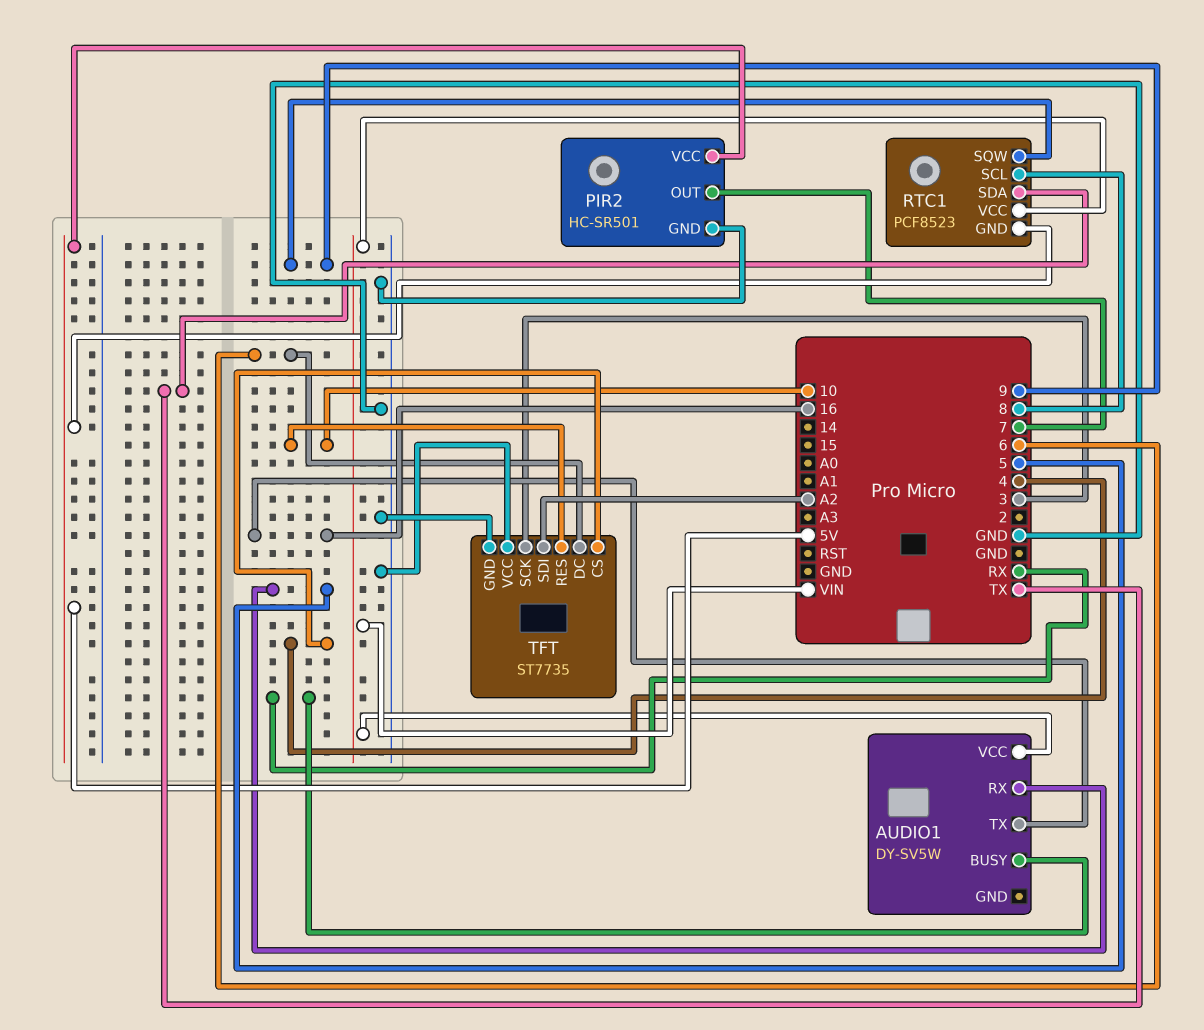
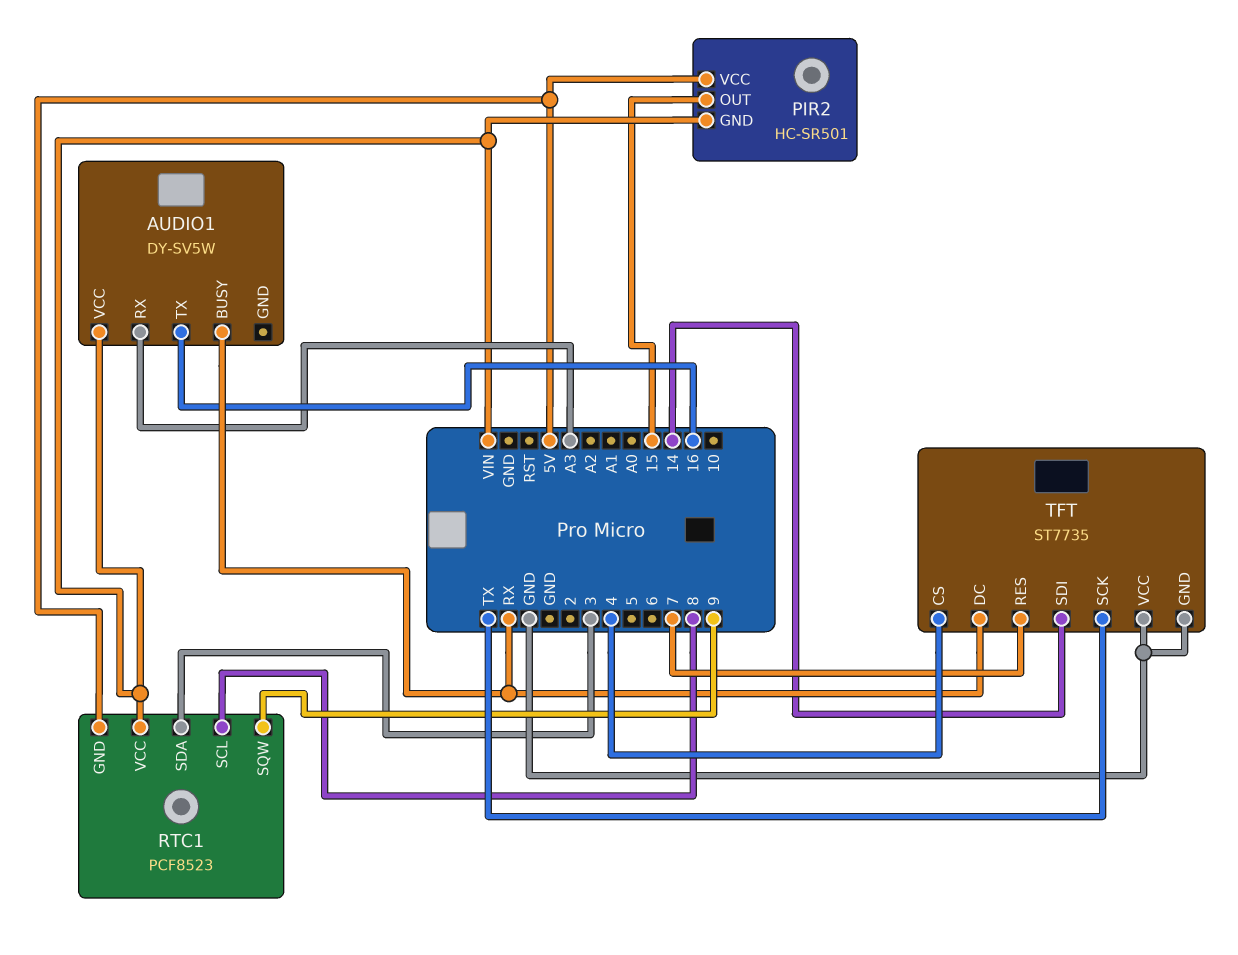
AUDIO1 pin RX: 5 -> A3
PIR2 pin GND: GND -> VIN
PIR2 pin OUT: 7 -> 15
RTC1 pin SDA: TX -> 3
TFT pin DC: 6 -> RX
TFT pin RES: 10 -> 7
TFT pin SCK: 3 -> TX
TFT pin SDI: A2 -> 14

